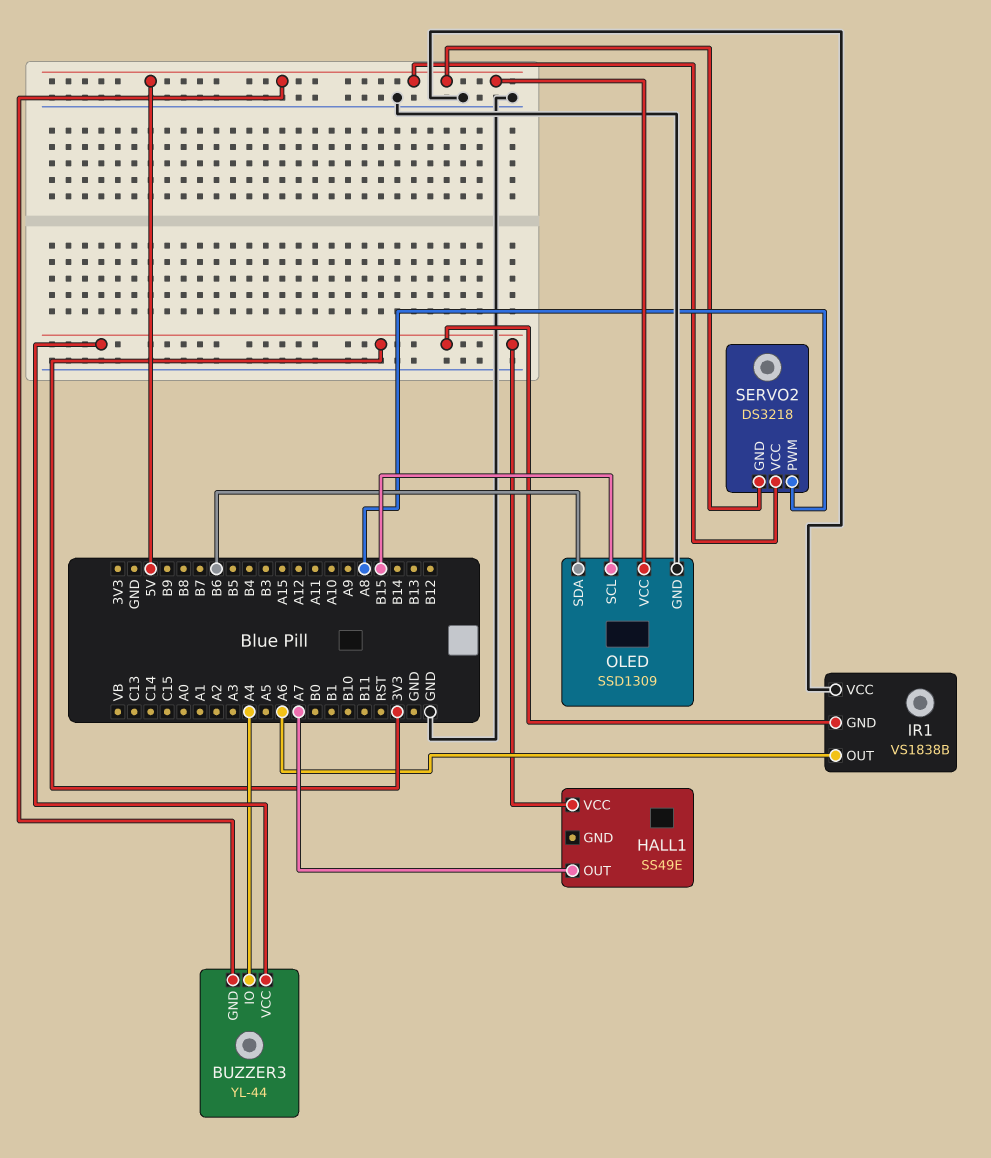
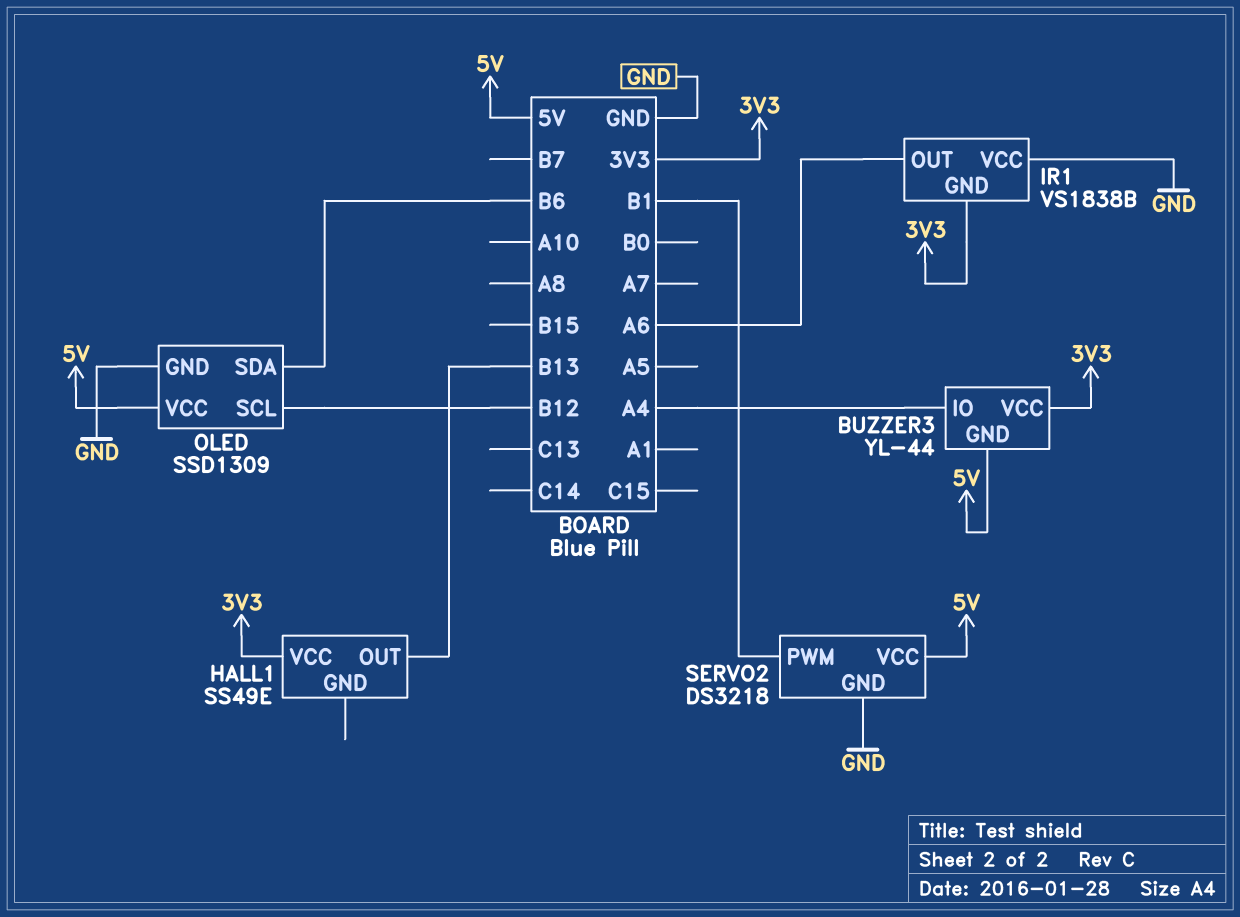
HALL1 pin OUT: A7 -> B13
OLED pin SCL: B15 -> B12
SERVO2 pin GND: 5V -> GND
SERVO2 pin PWM: A8 -> B1

